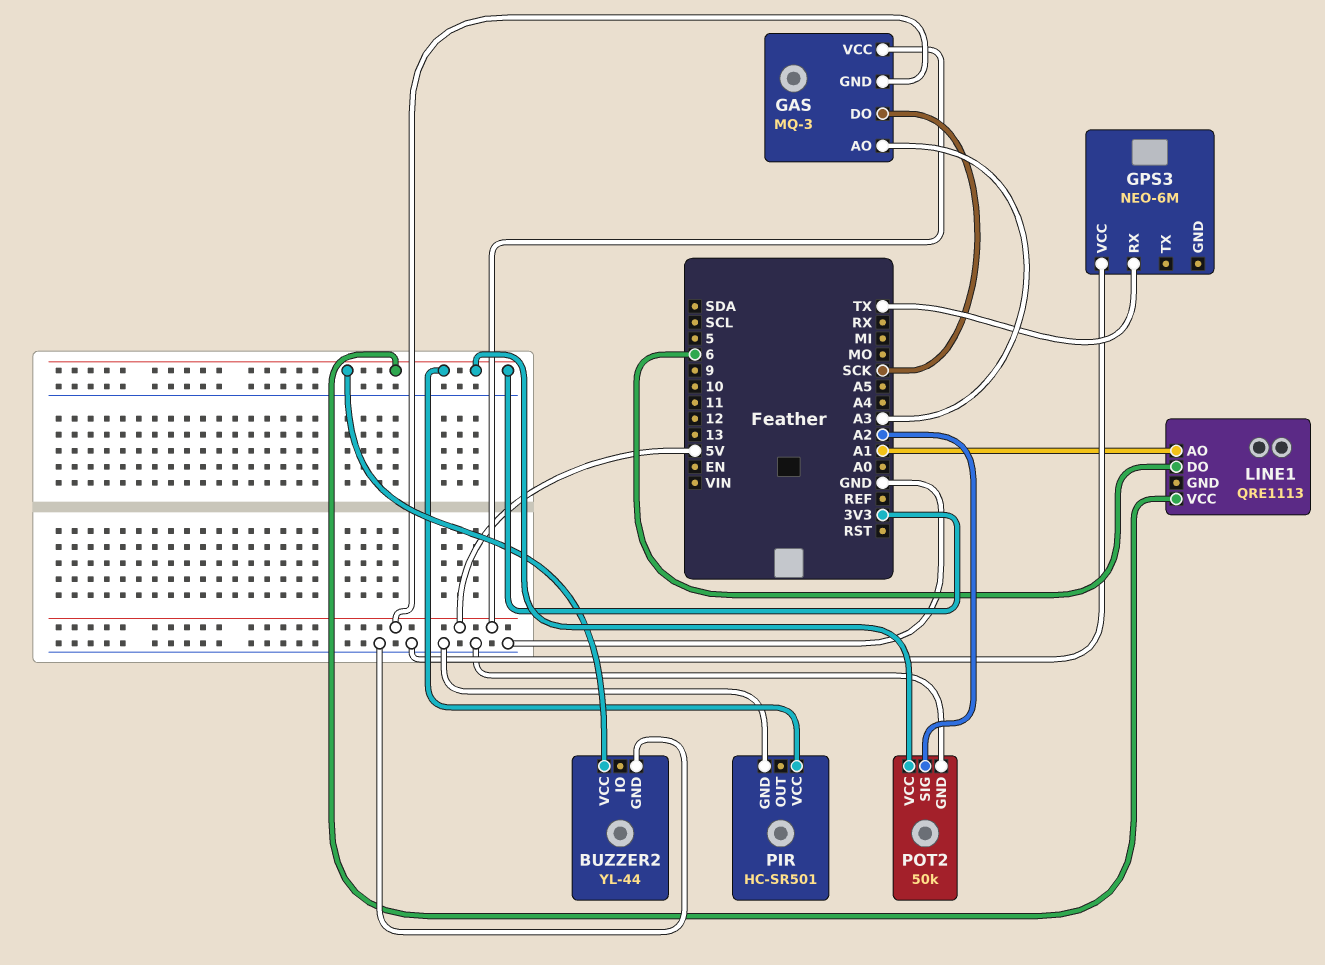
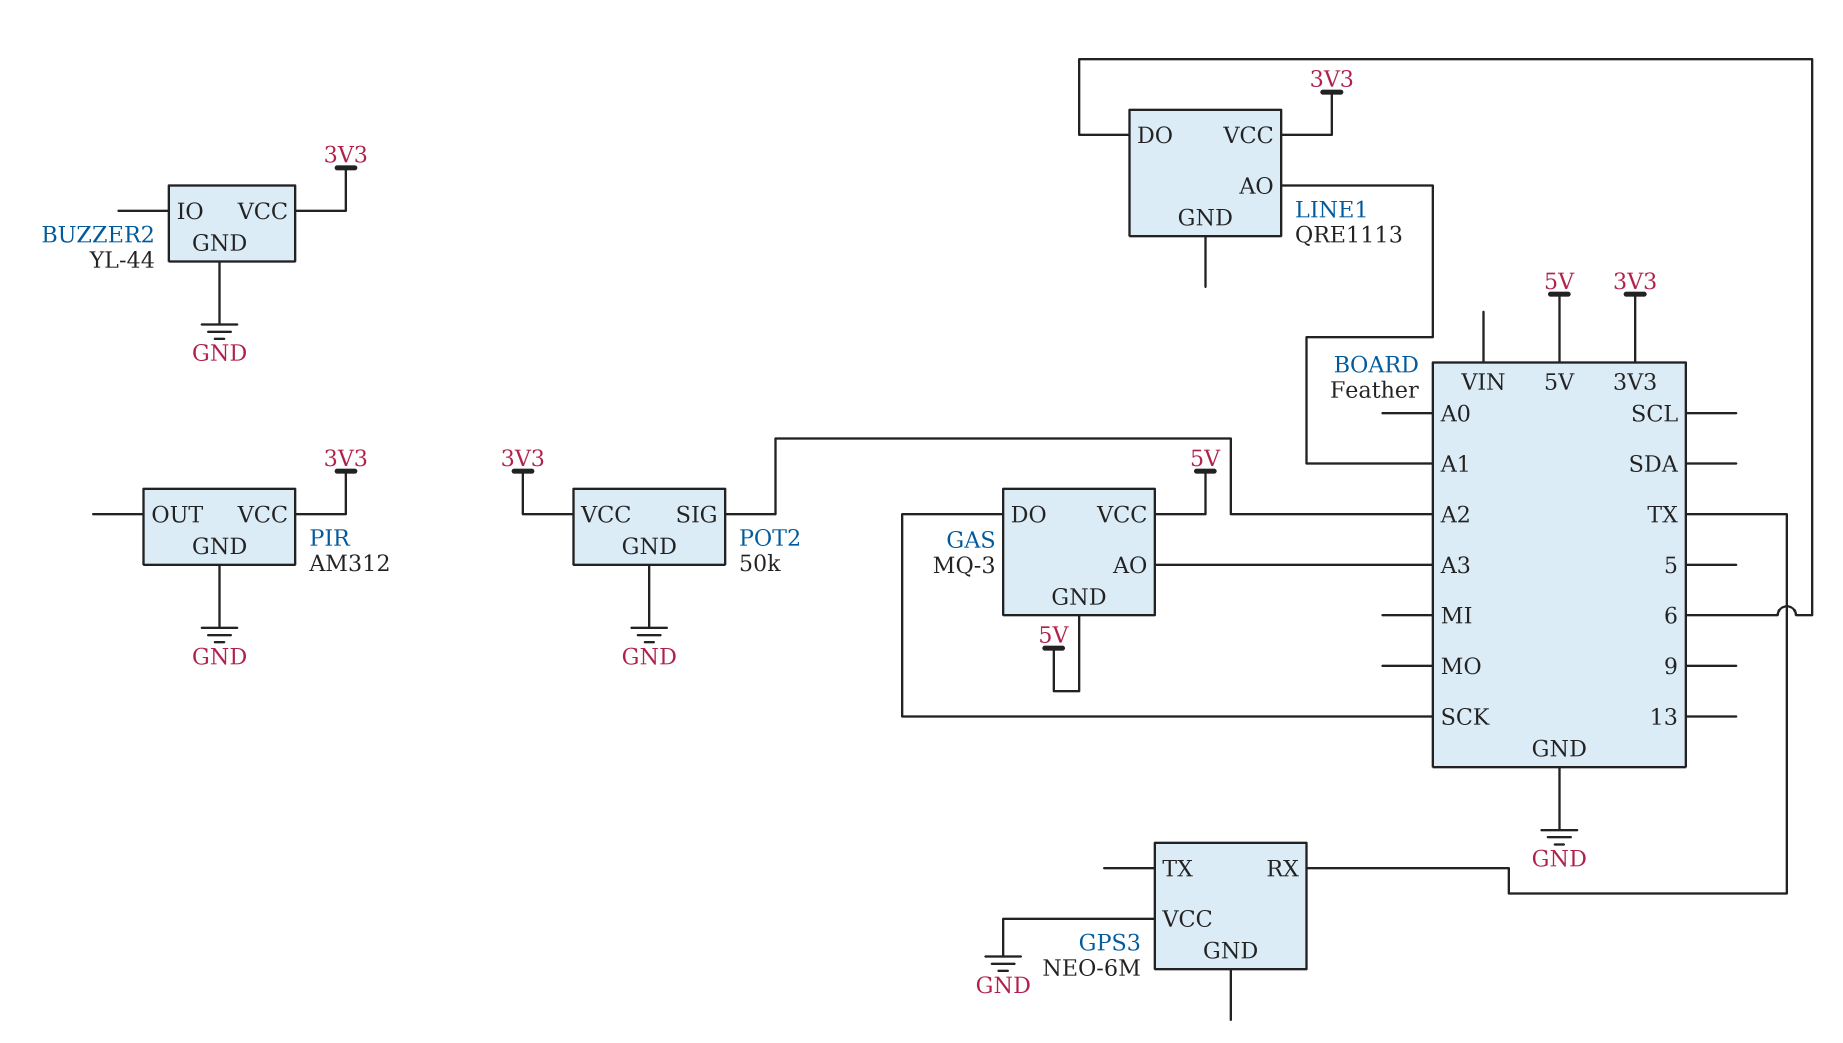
PIR: HC-SR501 -> AM312

